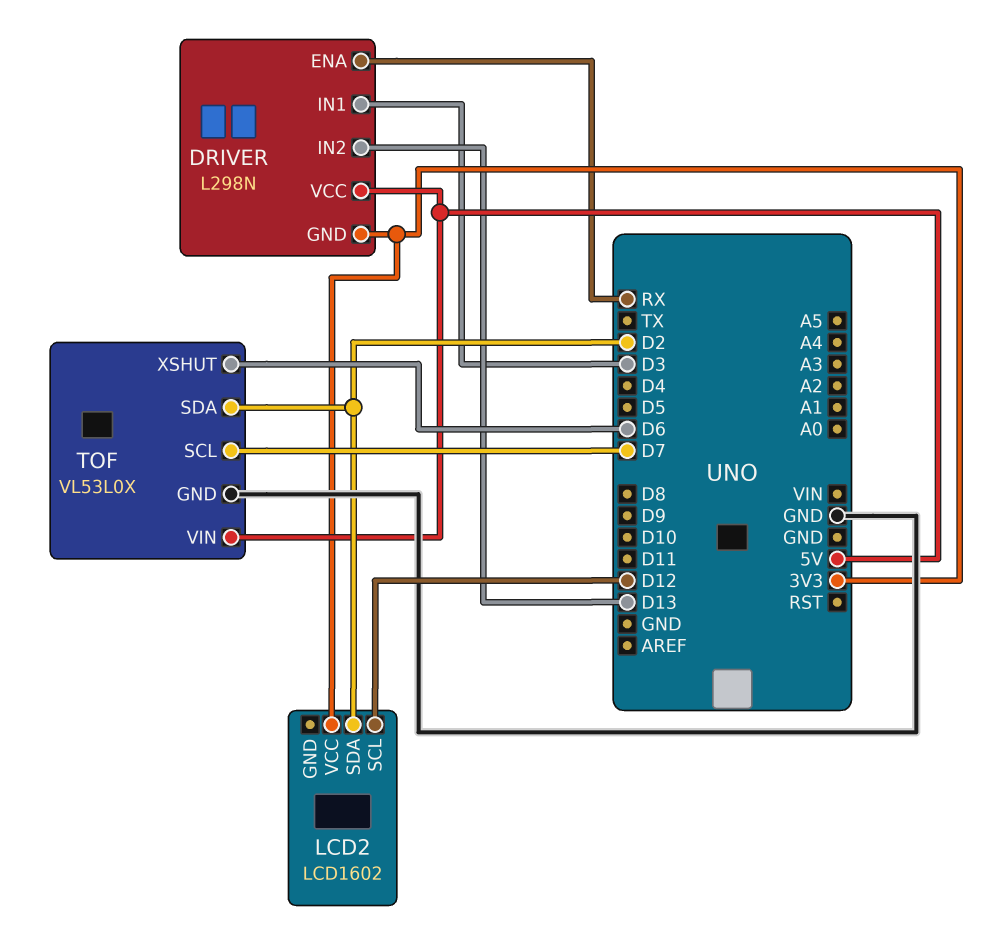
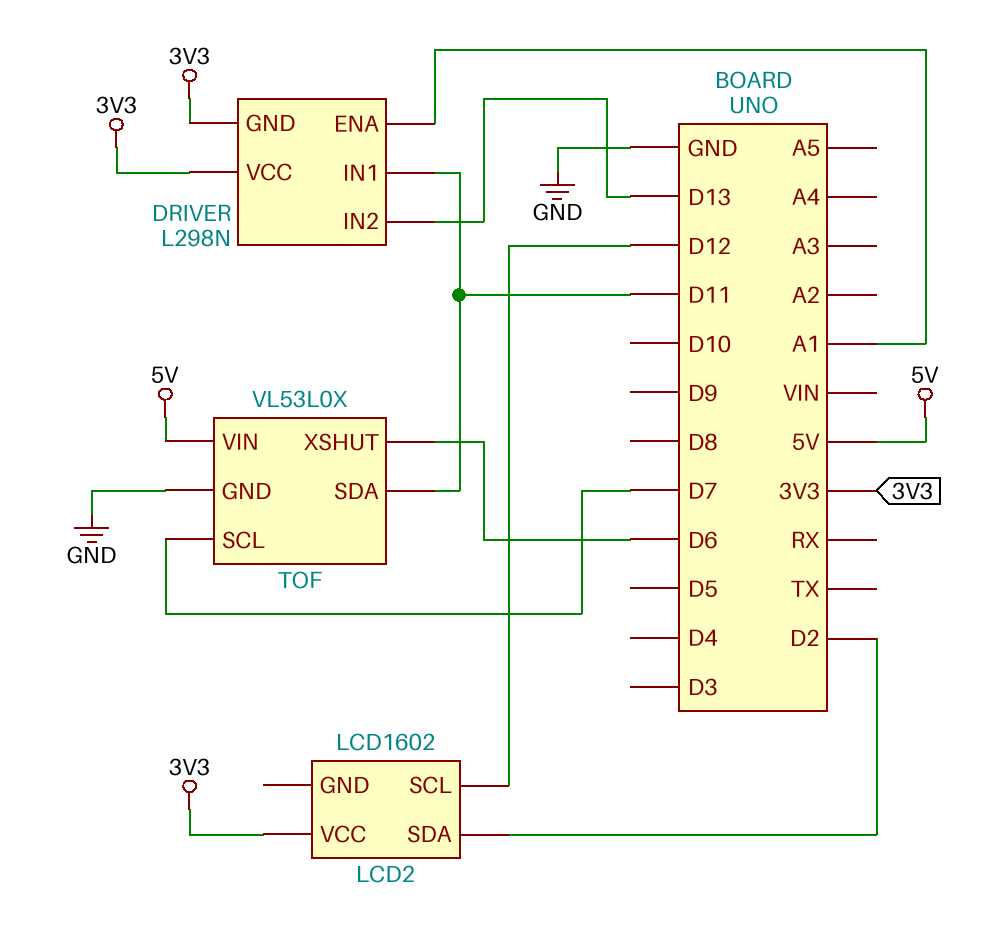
DRIVER pin ENA: RX -> A1
DRIVER pin IN1: D3 -> D11
DRIVER pin VCC: 5V -> 3V3
TOF pin SDA: D2 -> D11

